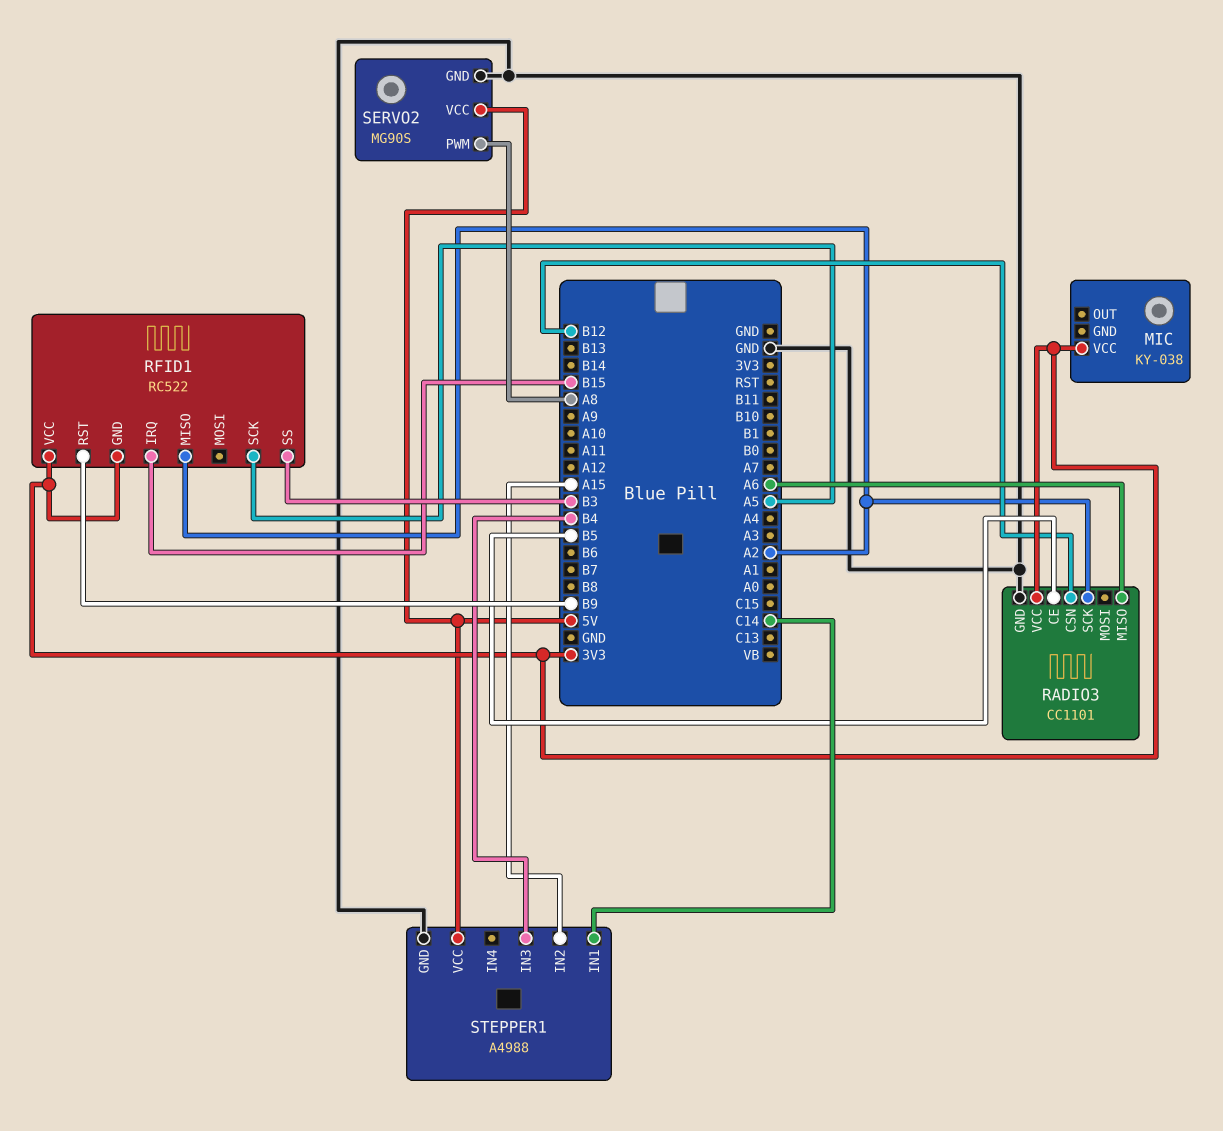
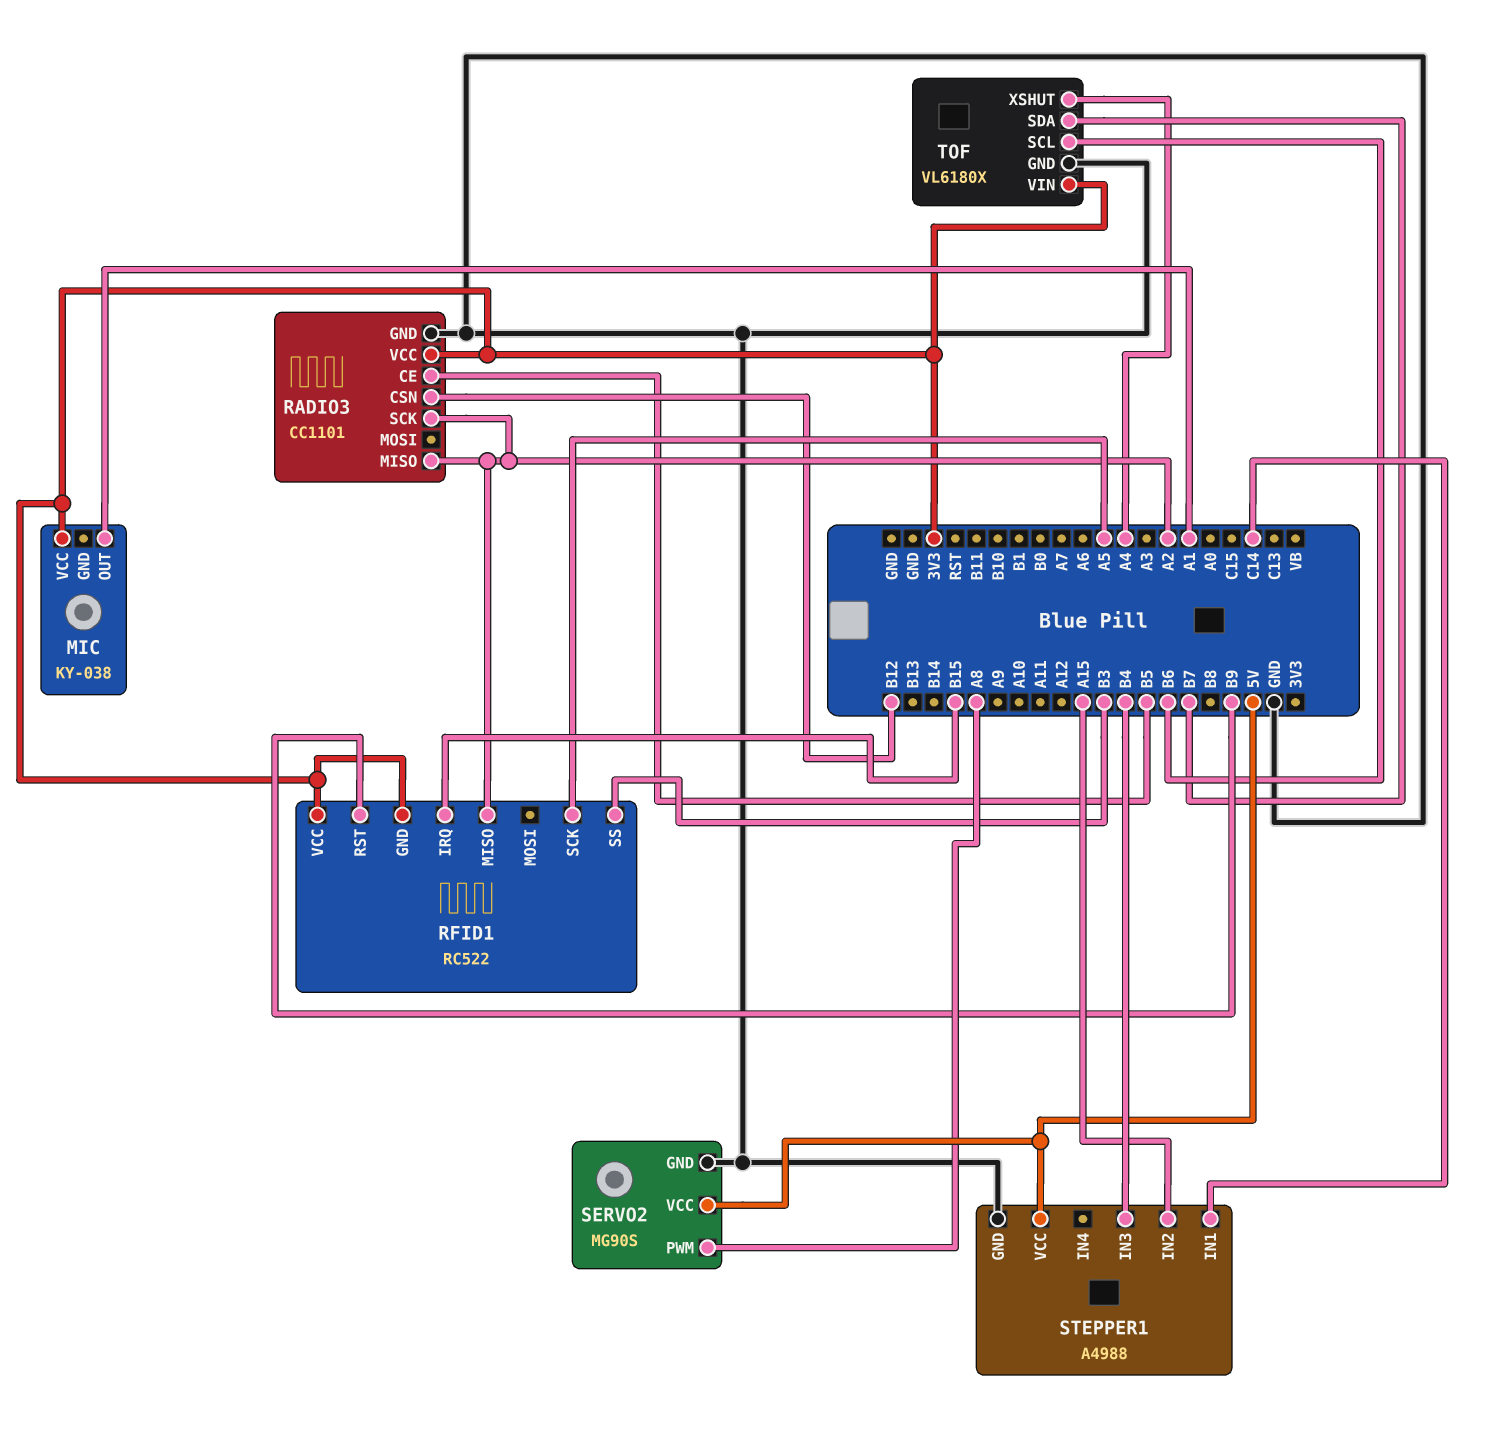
MIC pin OUT: none -> A1
RADIO3 pin MISO: A6 -> A2
TOF: none -> VL6180X
TOF pin GND: none -> GND
TOF pin SCL: none -> B6
TOF pin SDA: none -> B7
TOF pin VIN: none -> 3V3
TOF pin XSHUT: none -> A4

